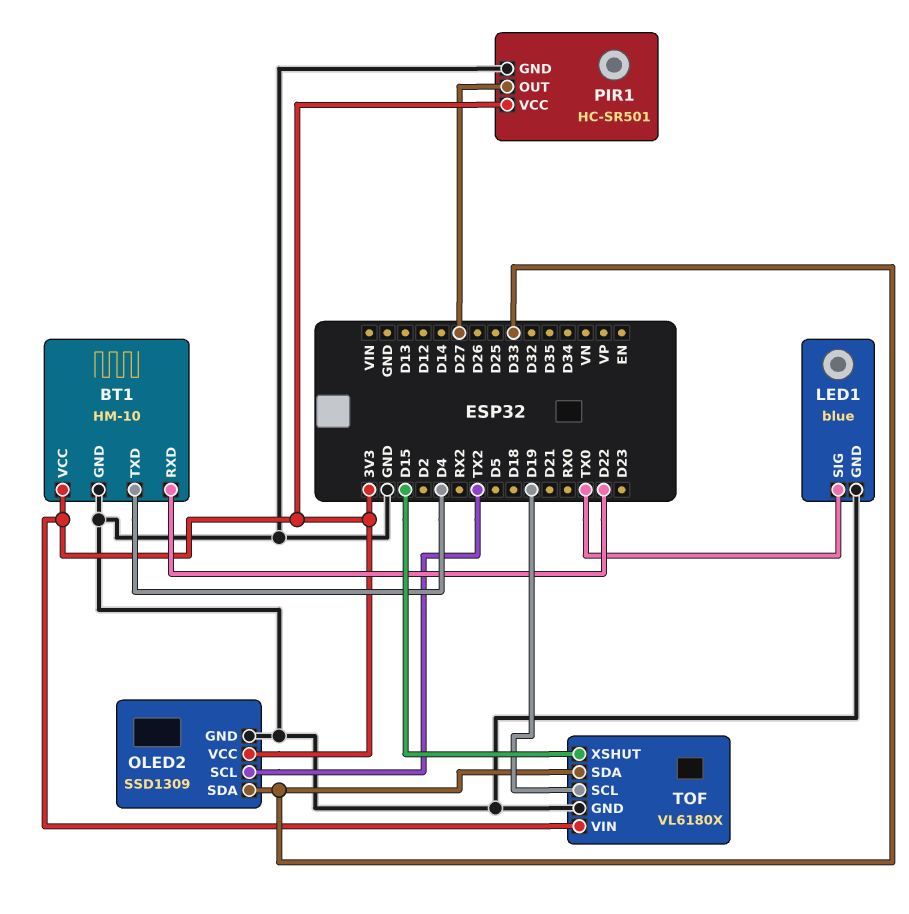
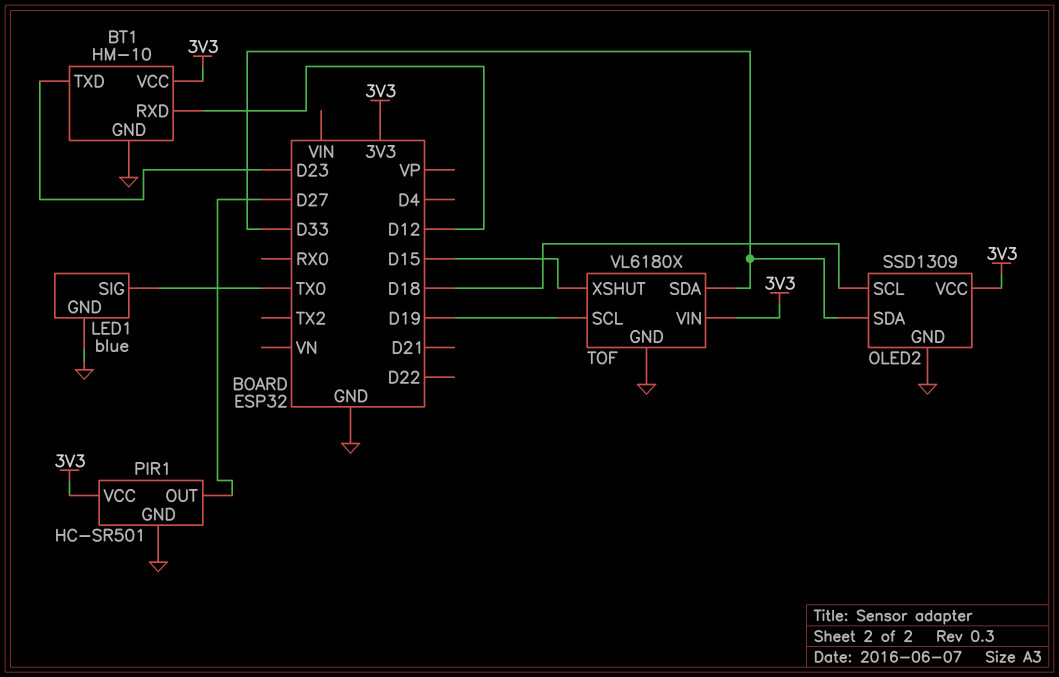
BT1 pin RXD: D22 -> D12
BT1 pin TXD: D4 -> D23
OLED2 pin SCL: TX2 -> D18

